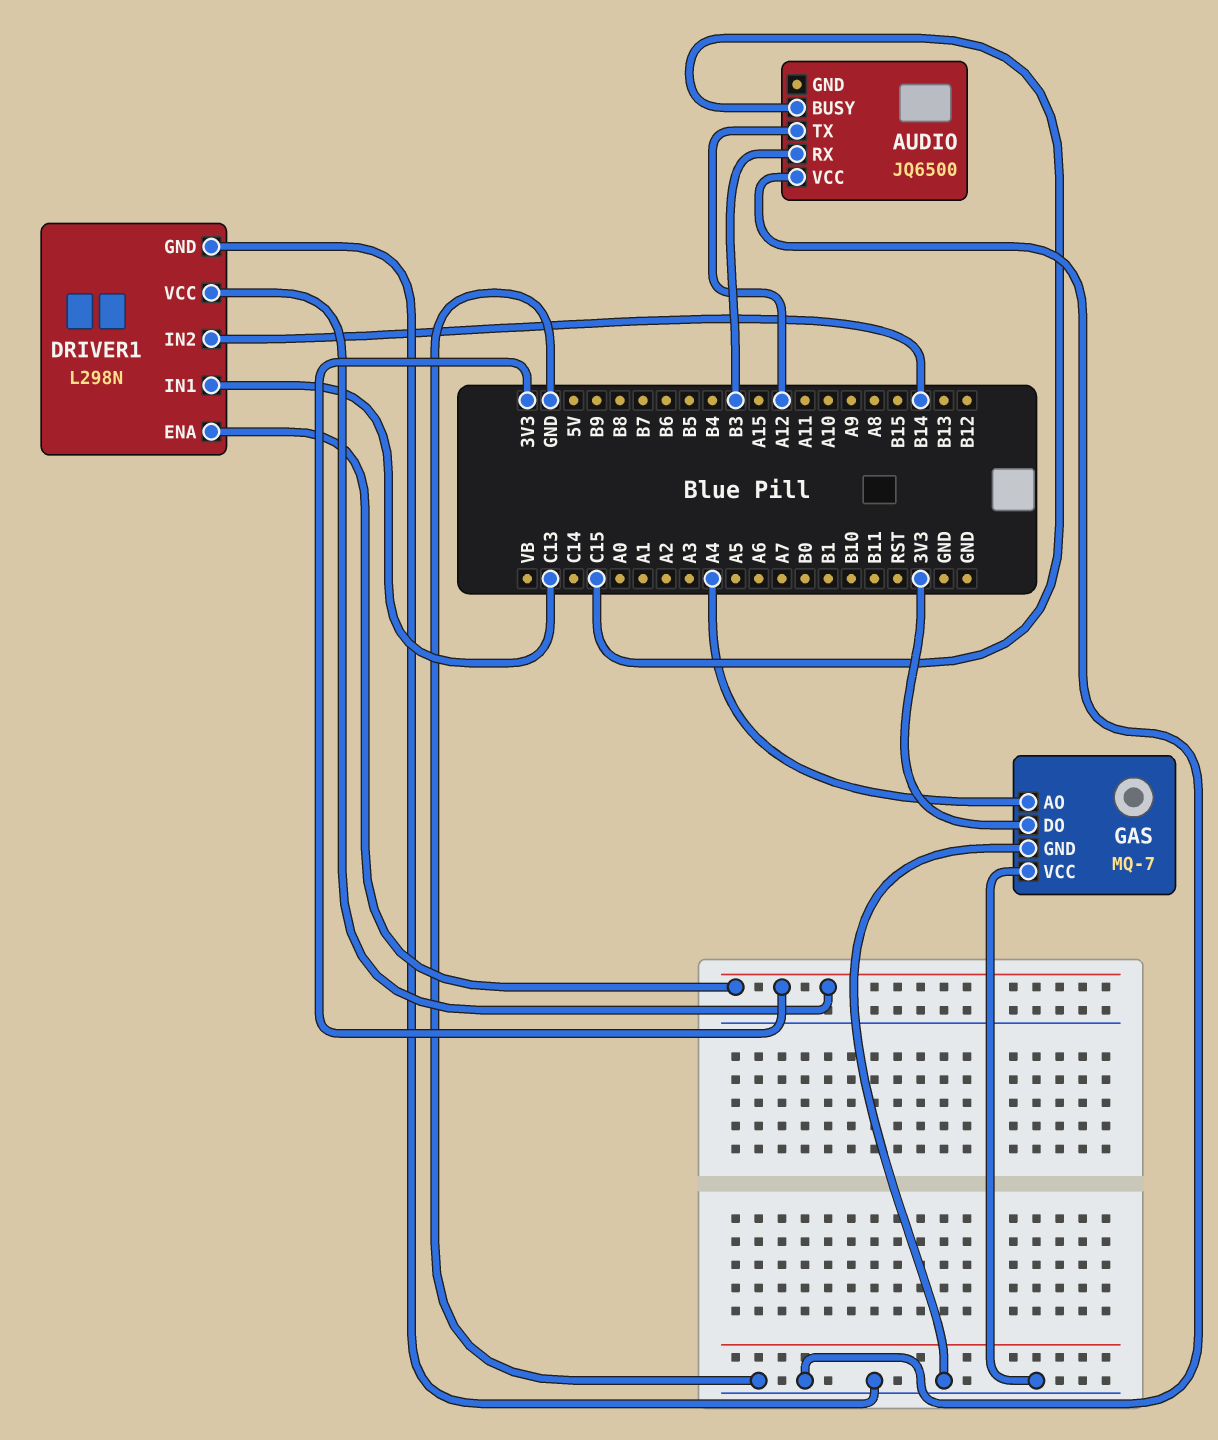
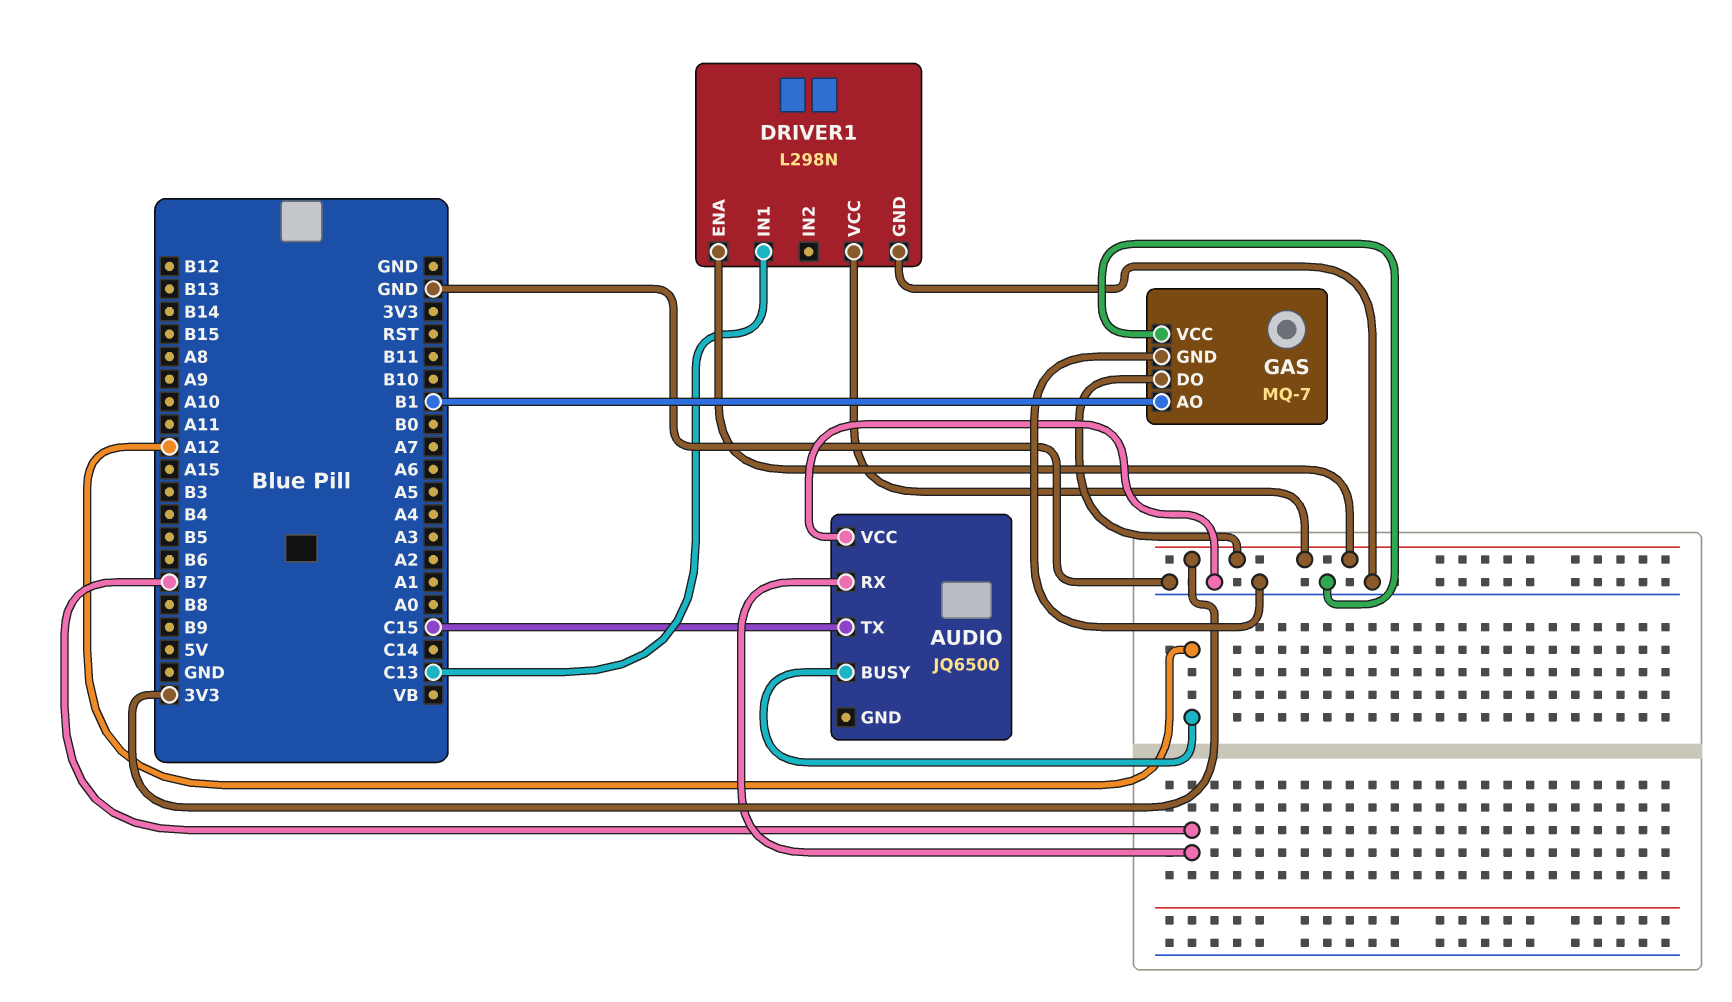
AUDIO pin BUSY: C15 -> A12
AUDIO pin RX: B3 -> B7
AUDIO pin TX: A12 -> C15
DRIVER1 pin IN2: B14 -> none
GAS pin AO: A4 -> B1

